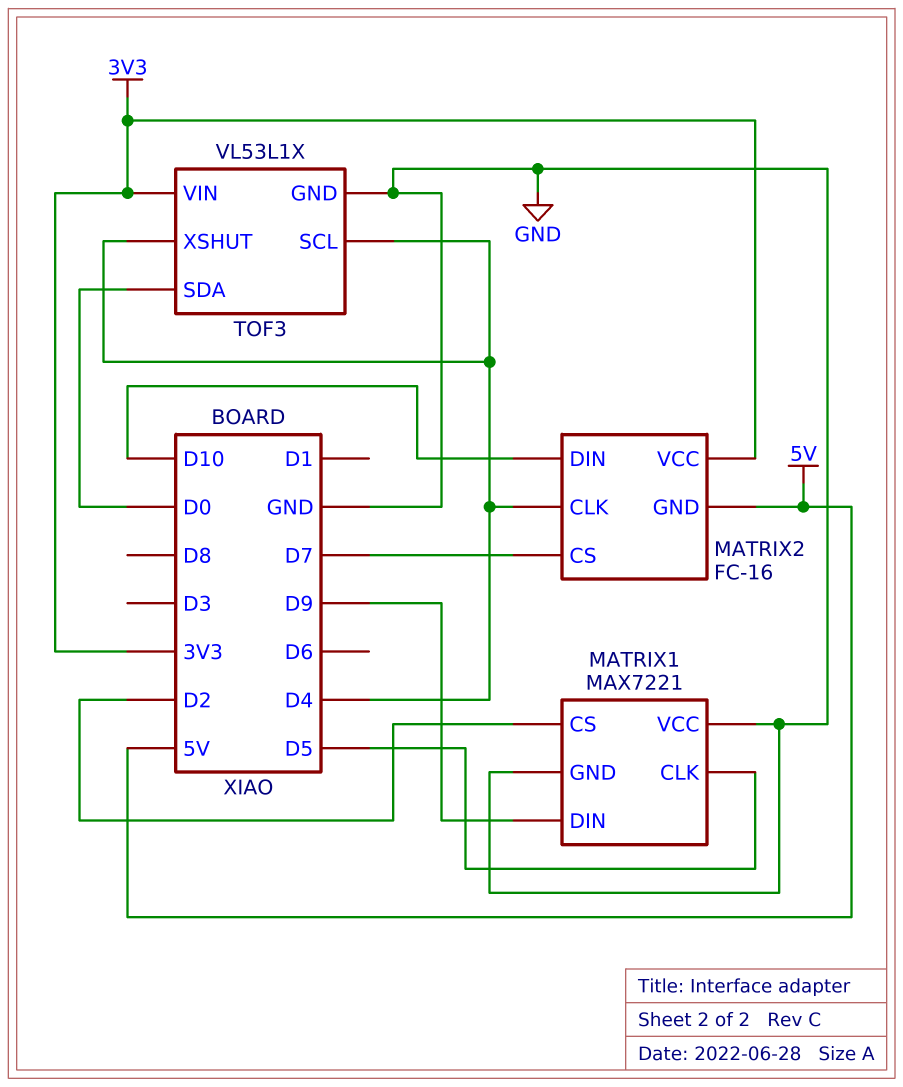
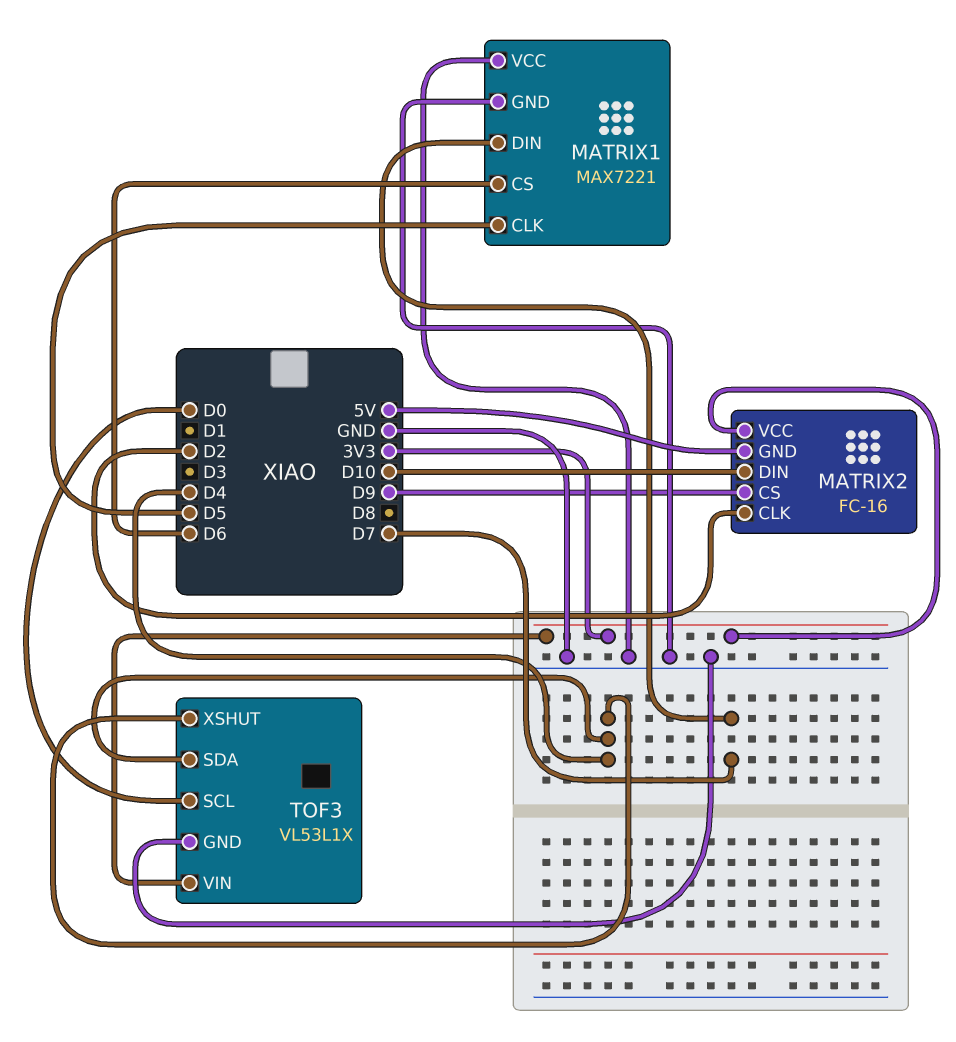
MATRIX1 pin CS: D2 -> D6
MATRIX1 pin DIN: D9 -> D7
MATRIX2 pin CLK: D4 -> D2
MATRIX2 pin CS: D7 -> D9
TOF3 pin SCL: D4 -> D0
TOF3 pin SDA: D0 -> D4

